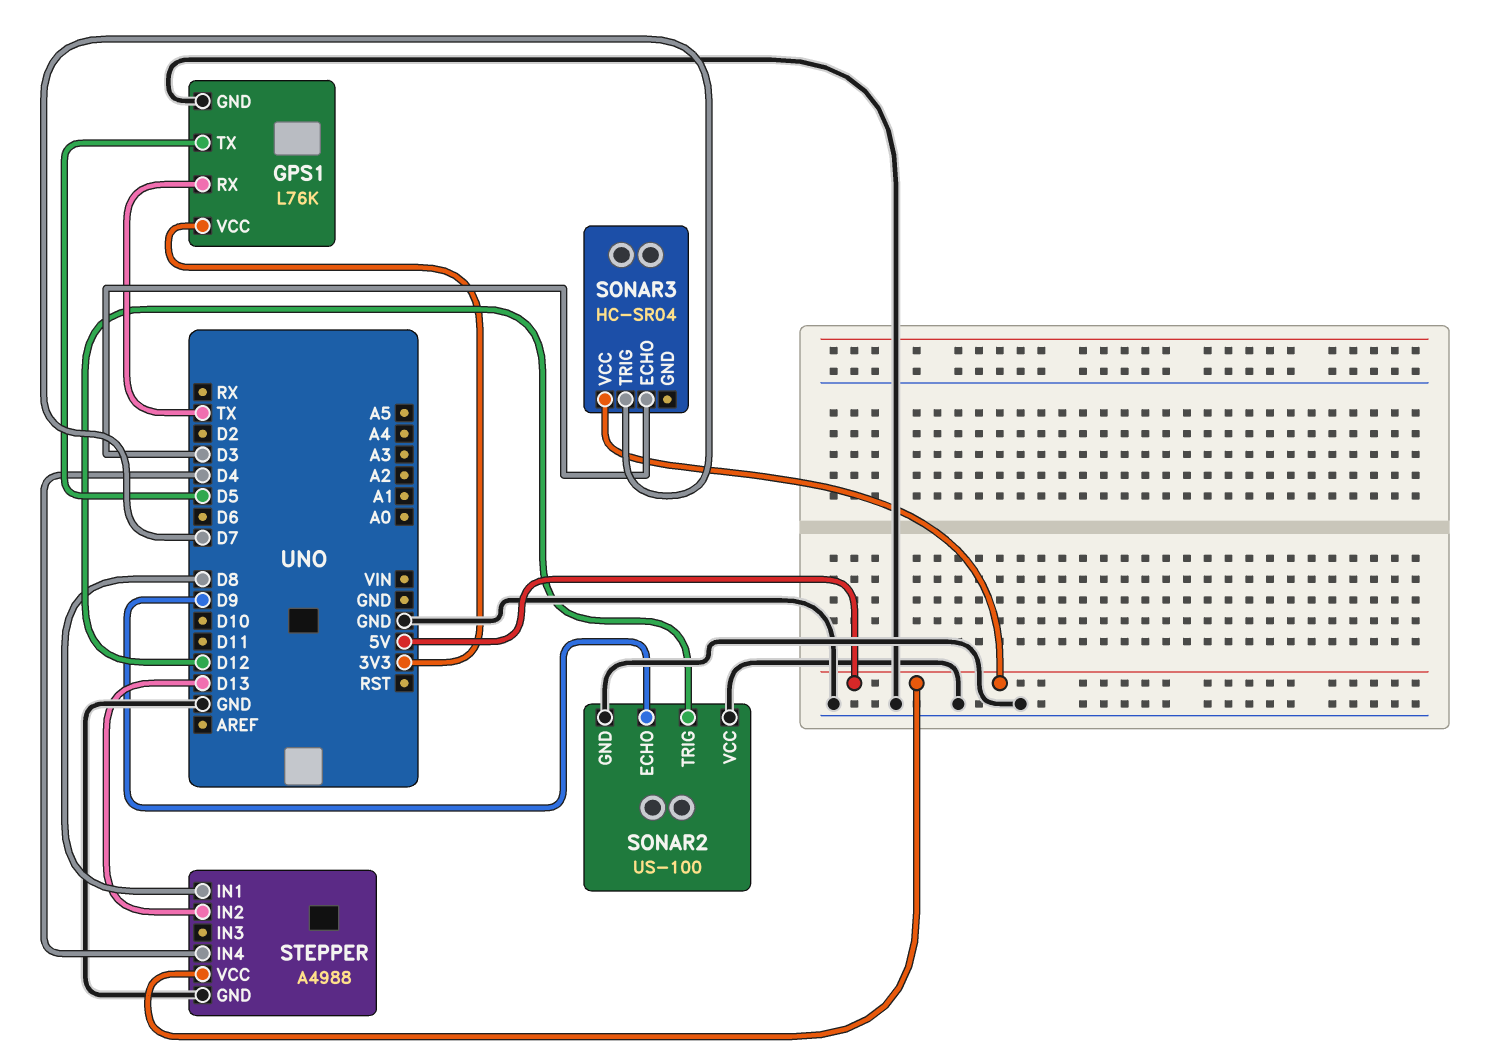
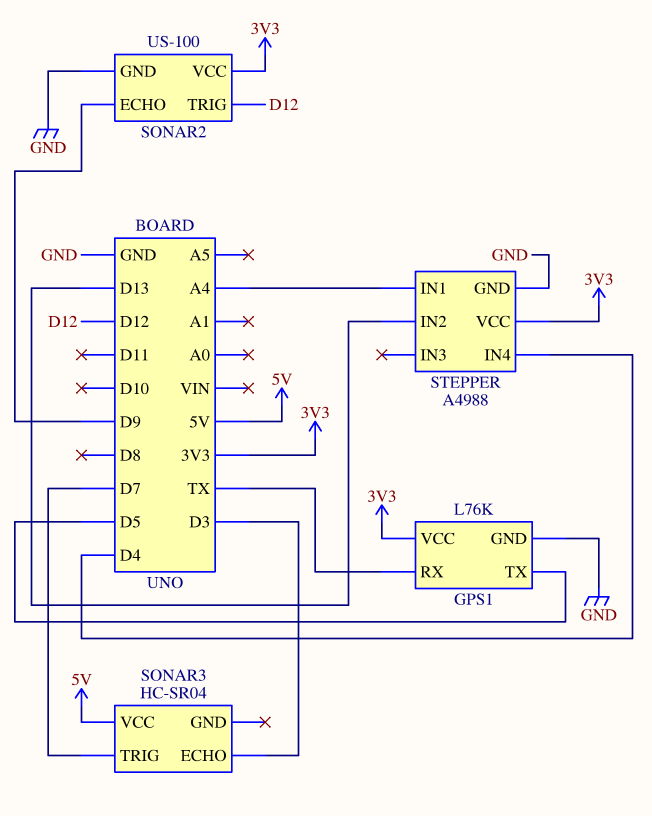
SONAR2 pin VCC: GND -> 3V3
STEPPER pin IN1: D8 -> A4
STEPPER pin VCC: 5V -> 3V3

